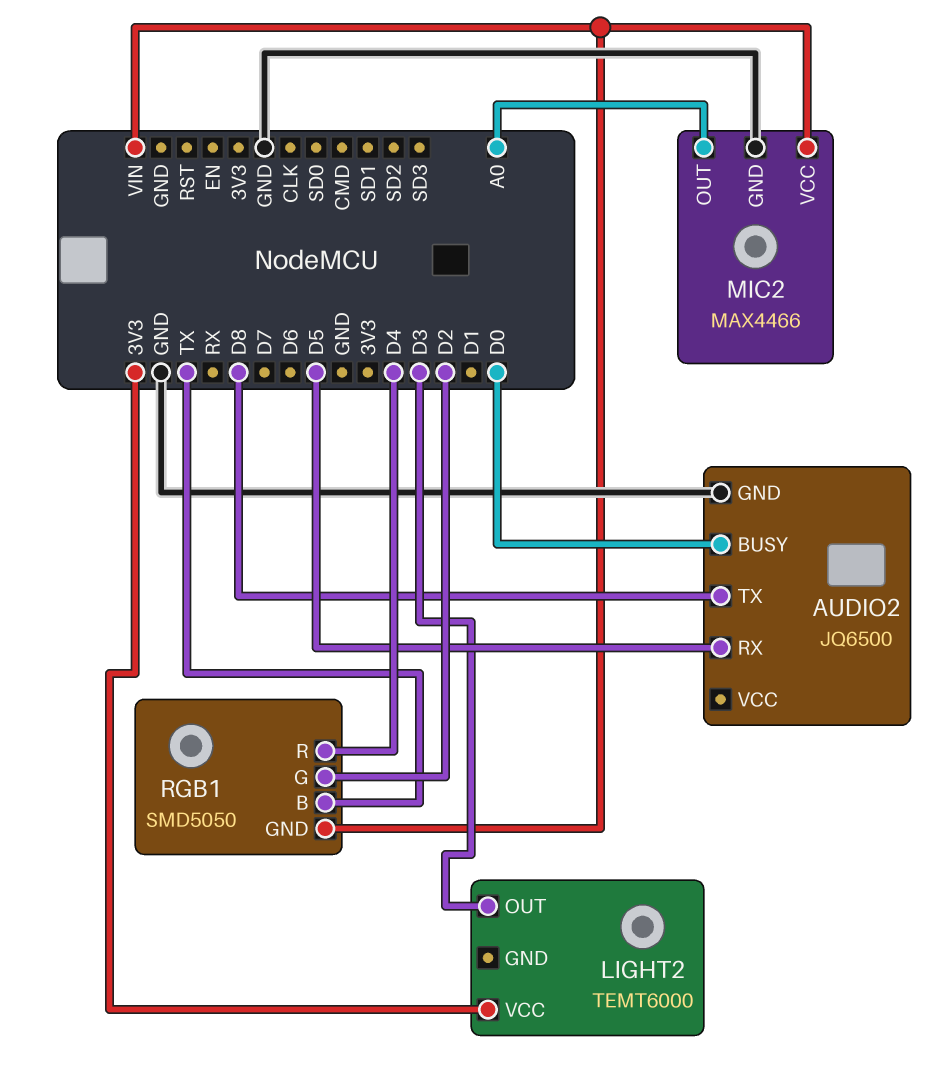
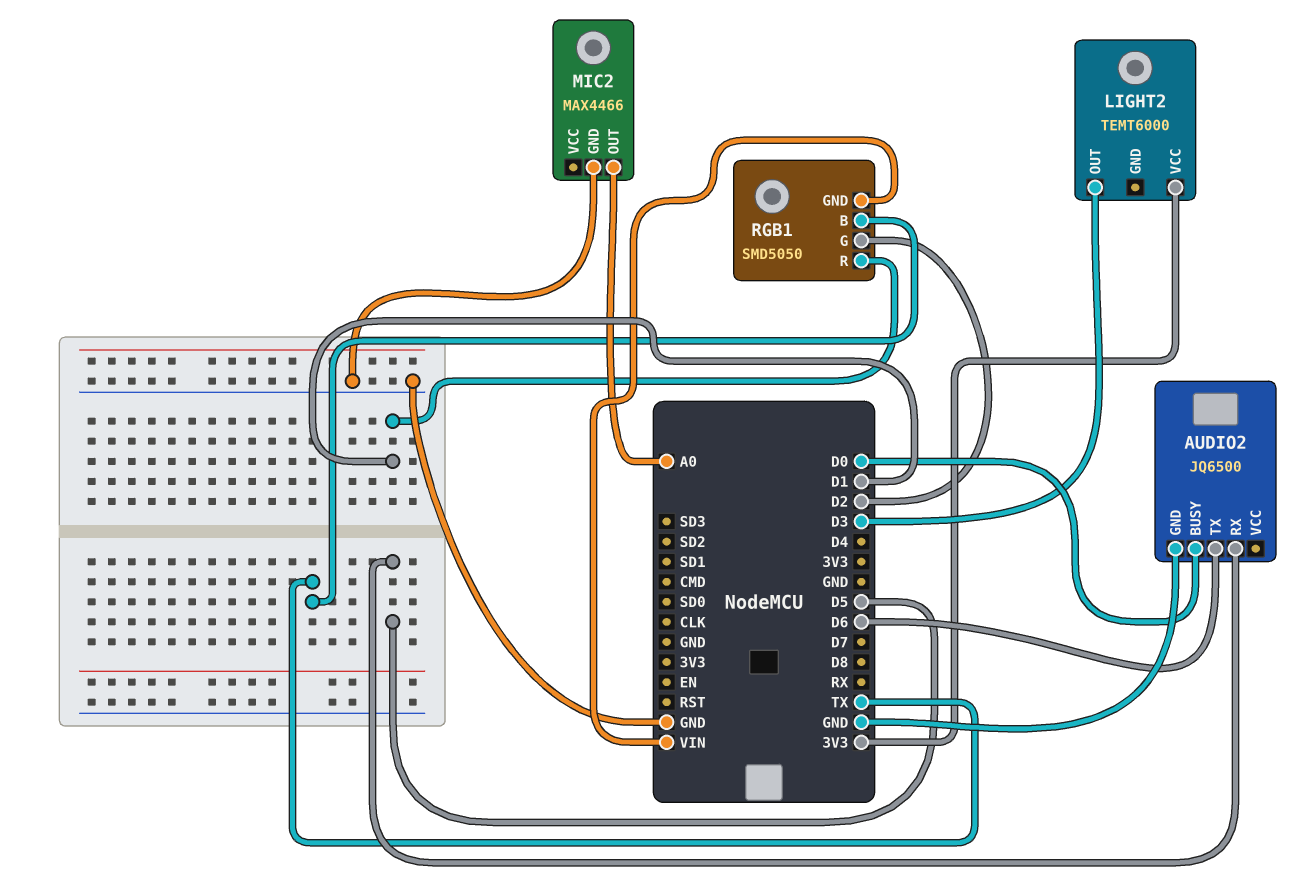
AUDIO2 pin TX: D8 -> D6
MIC2 pin VCC: VIN -> none
RGB1 pin R: D4 -> D1

